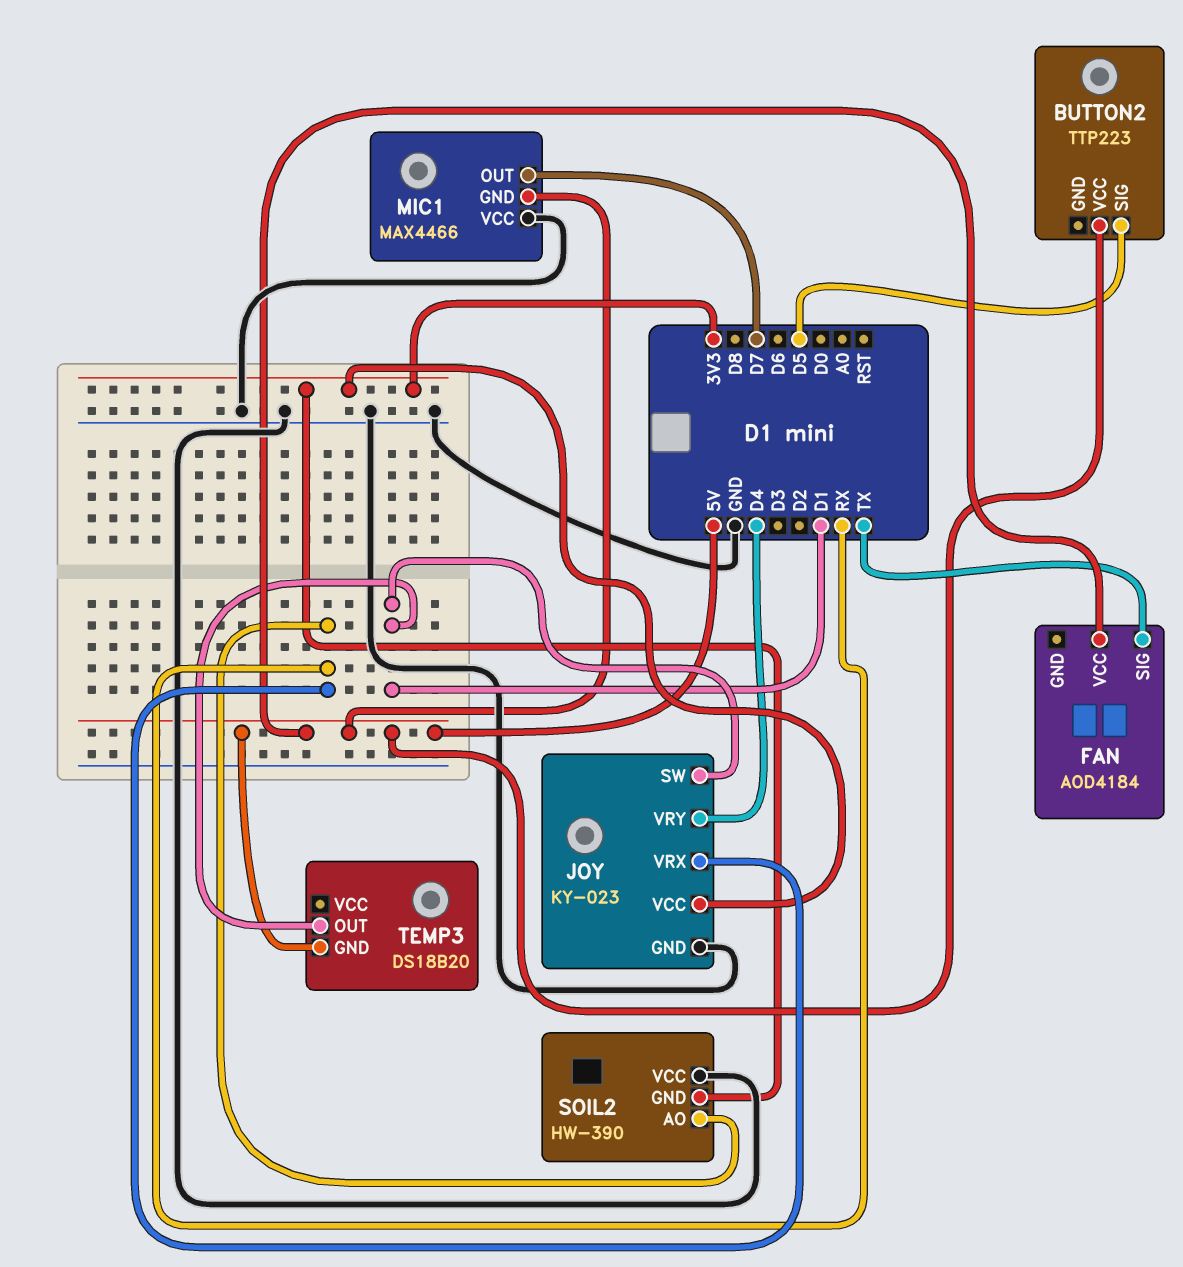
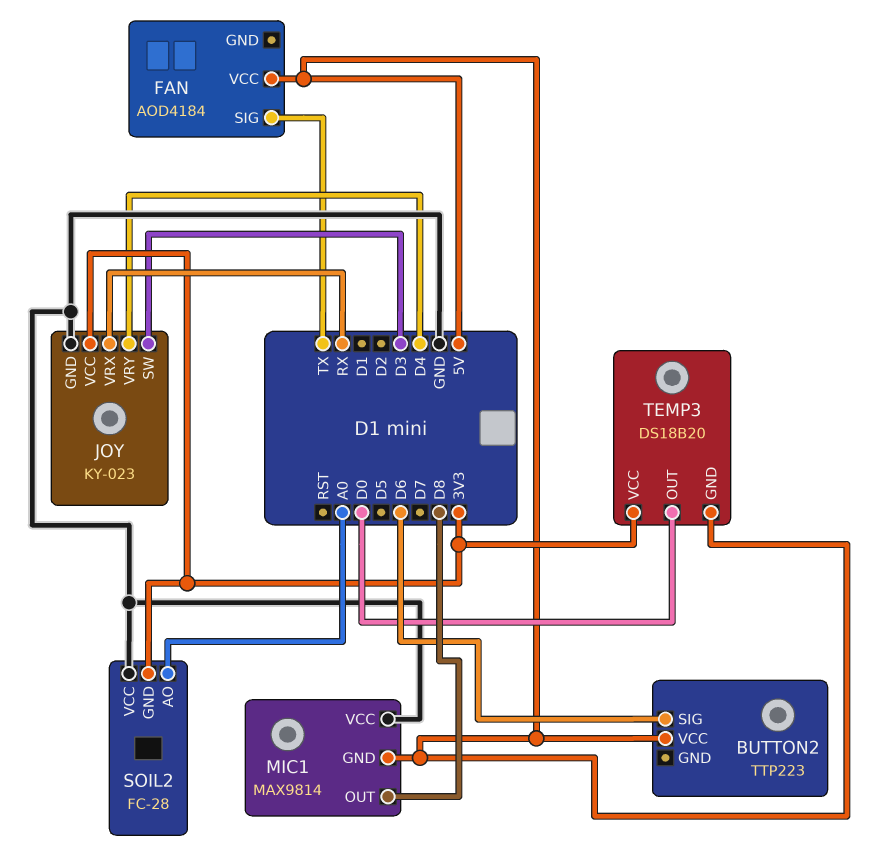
BUTTON2 pin SIG: D5 -> D6
JOY pin SW: D1 -> D3
MIC1: MAX4466 -> MAX9814
MIC1 pin OUT: D7 -> D8
SOIL2: HW-390 -> FC-28
SOIL2 pin AO: RX -> A0
TEMP3 pin OUT: D1 -> D0
TEMP3 pin VCC: none -> 3V3

